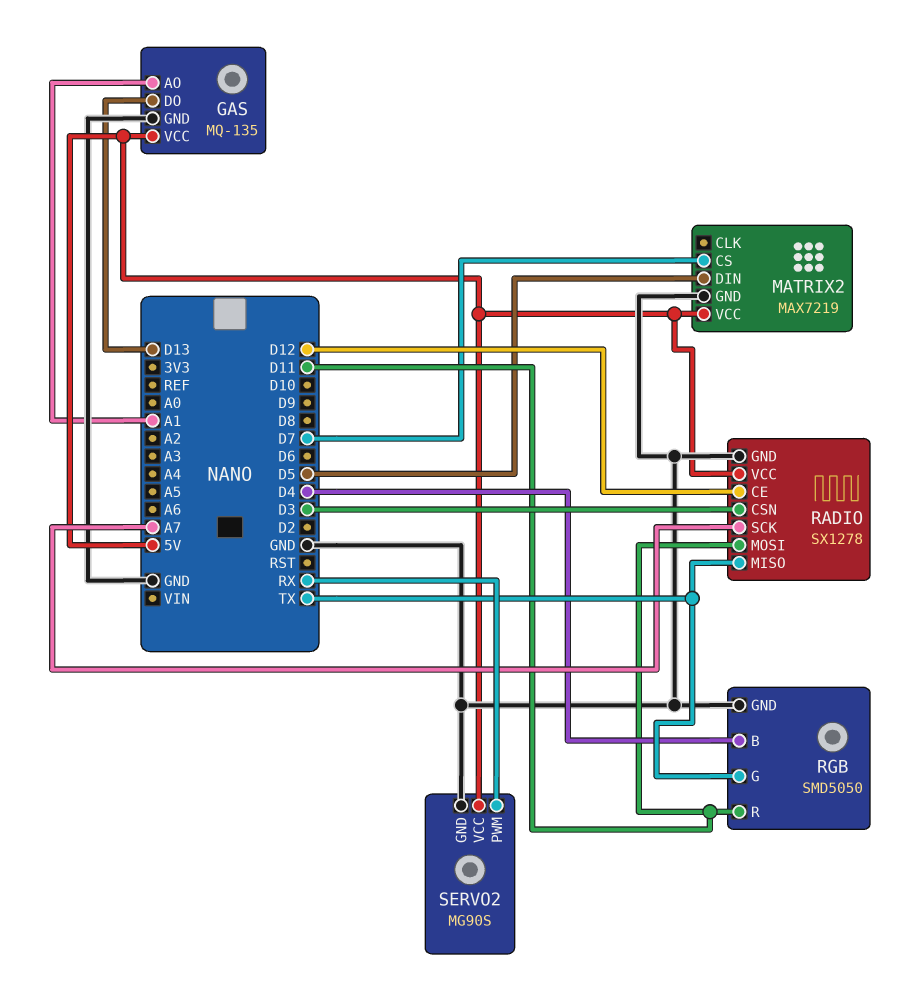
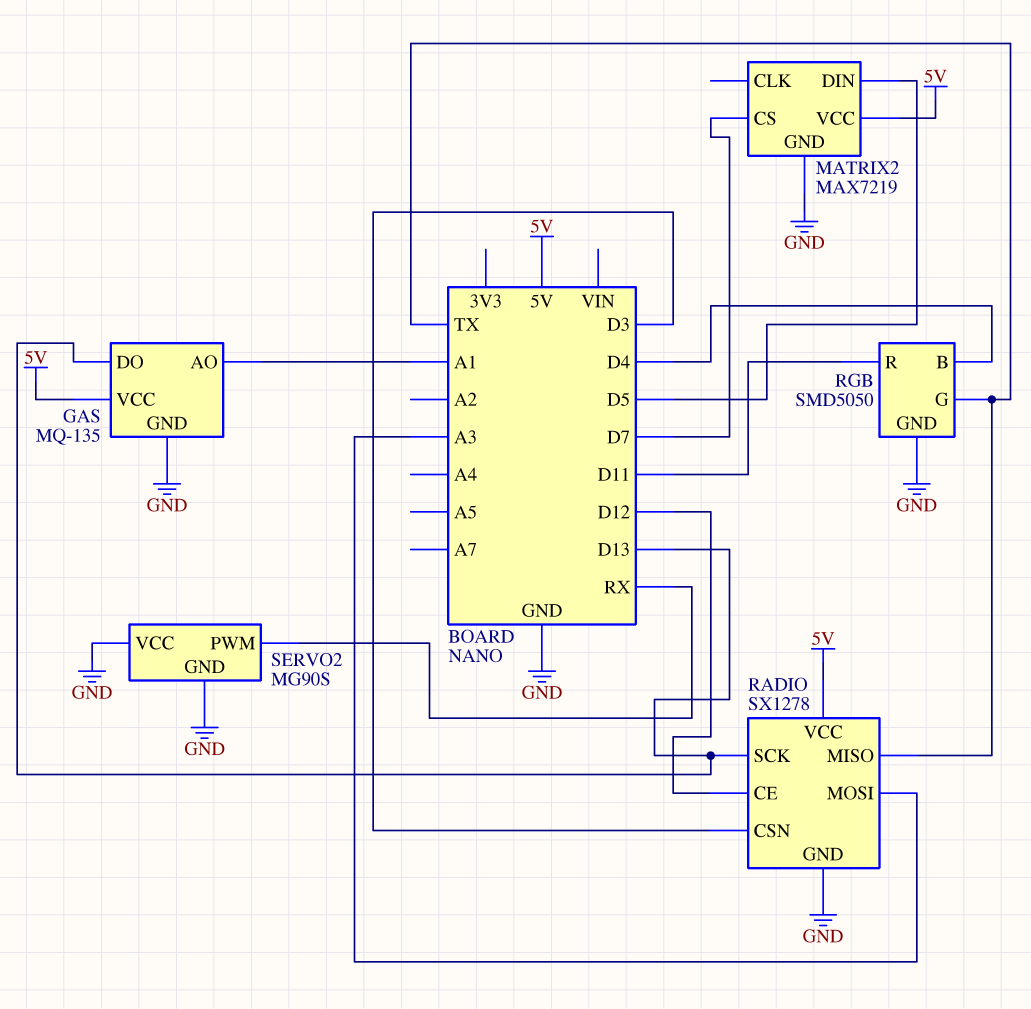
RADIO pin MOSI: D11 -> A3
RADIO pin SCK: A7 -> D13
SERVO2 pin VCC: 5V -> GND

